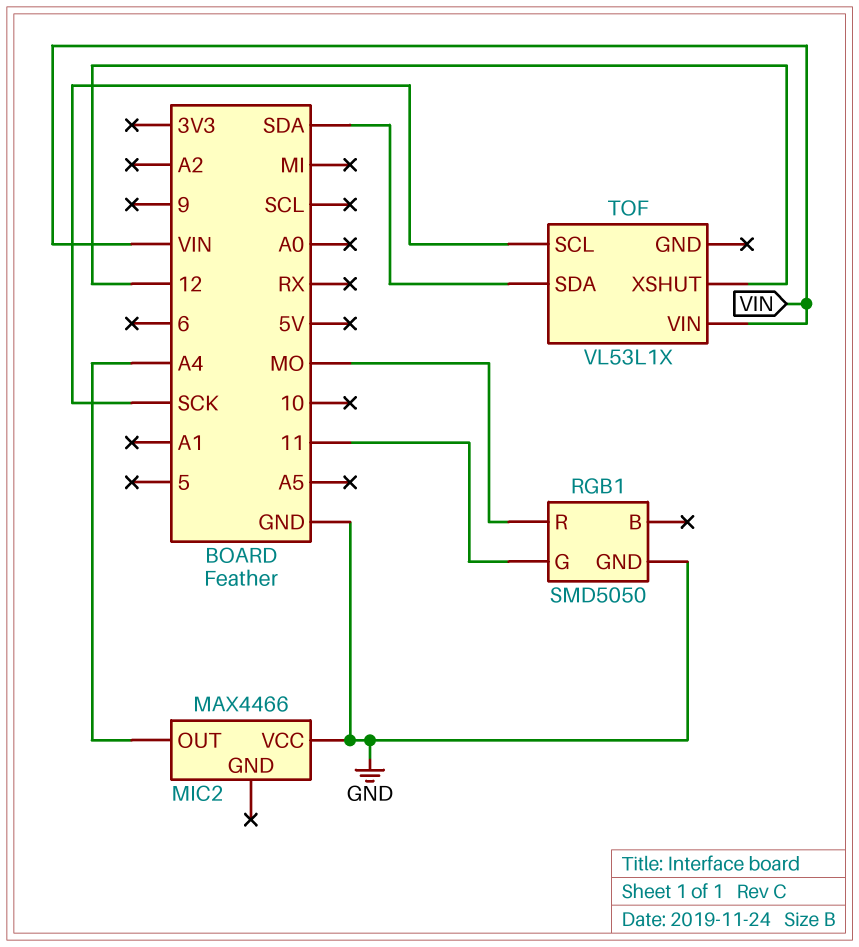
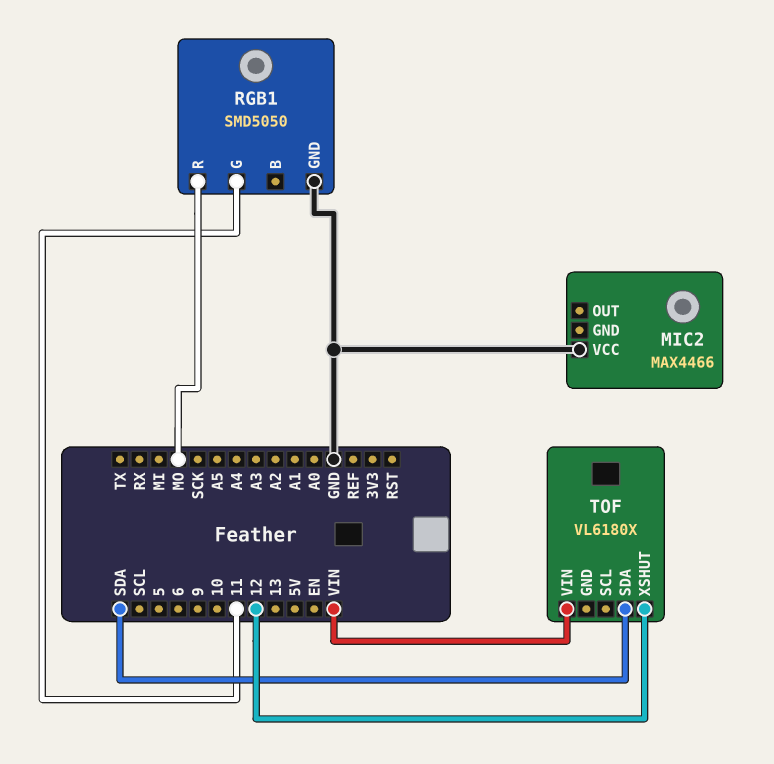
MIC2 pin OUT: A4 -> none
TOF: VL53L1X -> VL6180X
TOF pin SCL: SCK -> none

